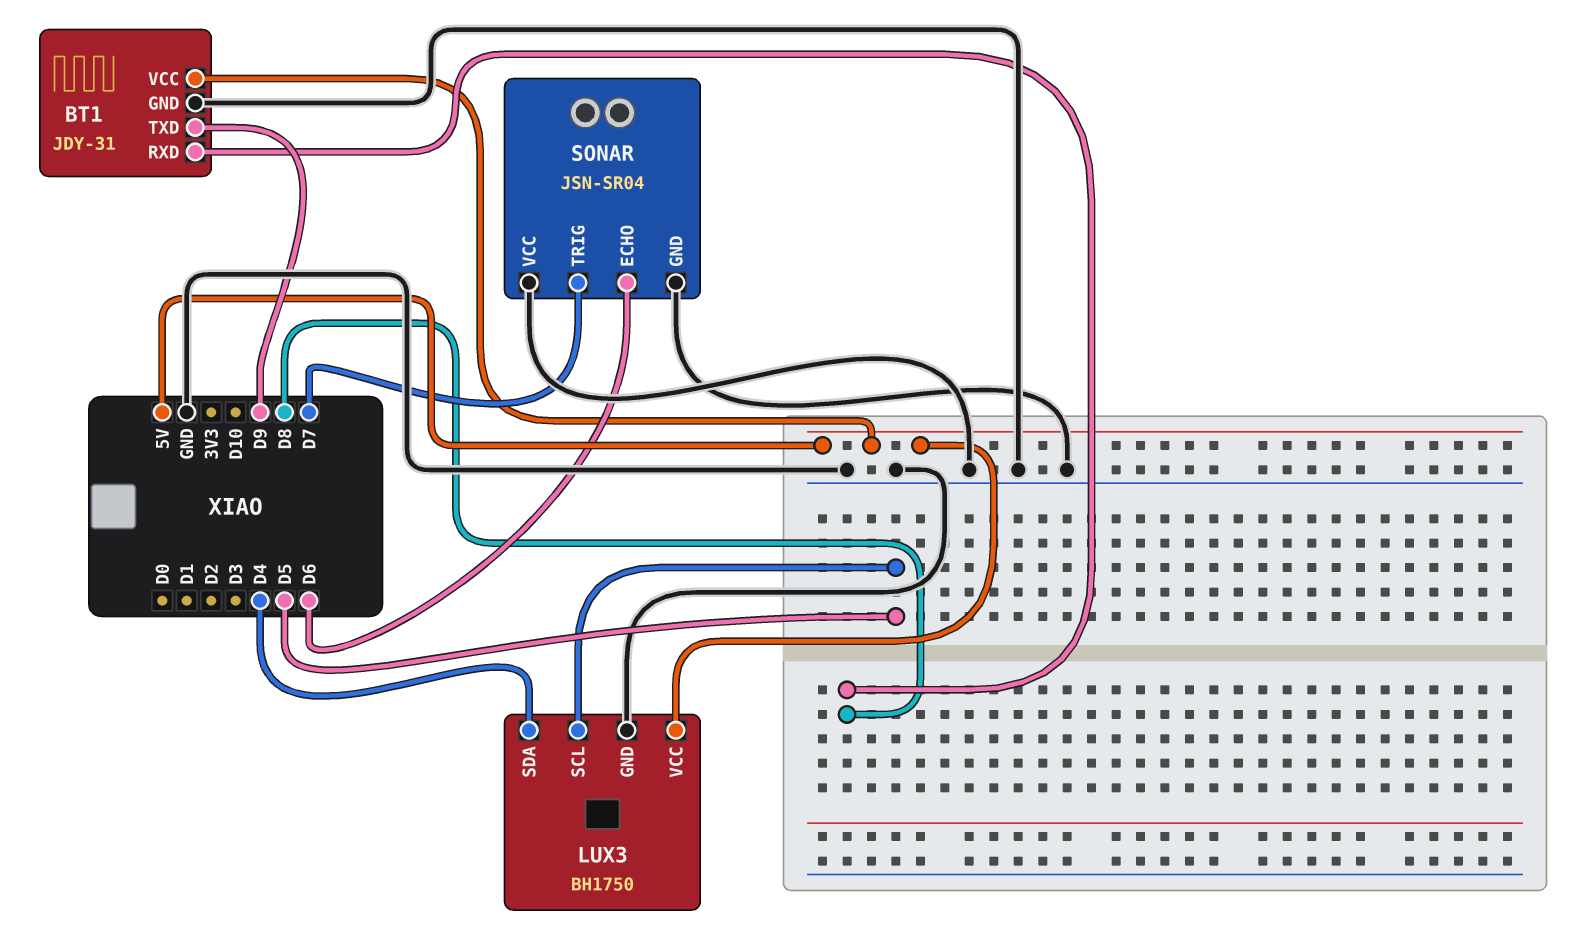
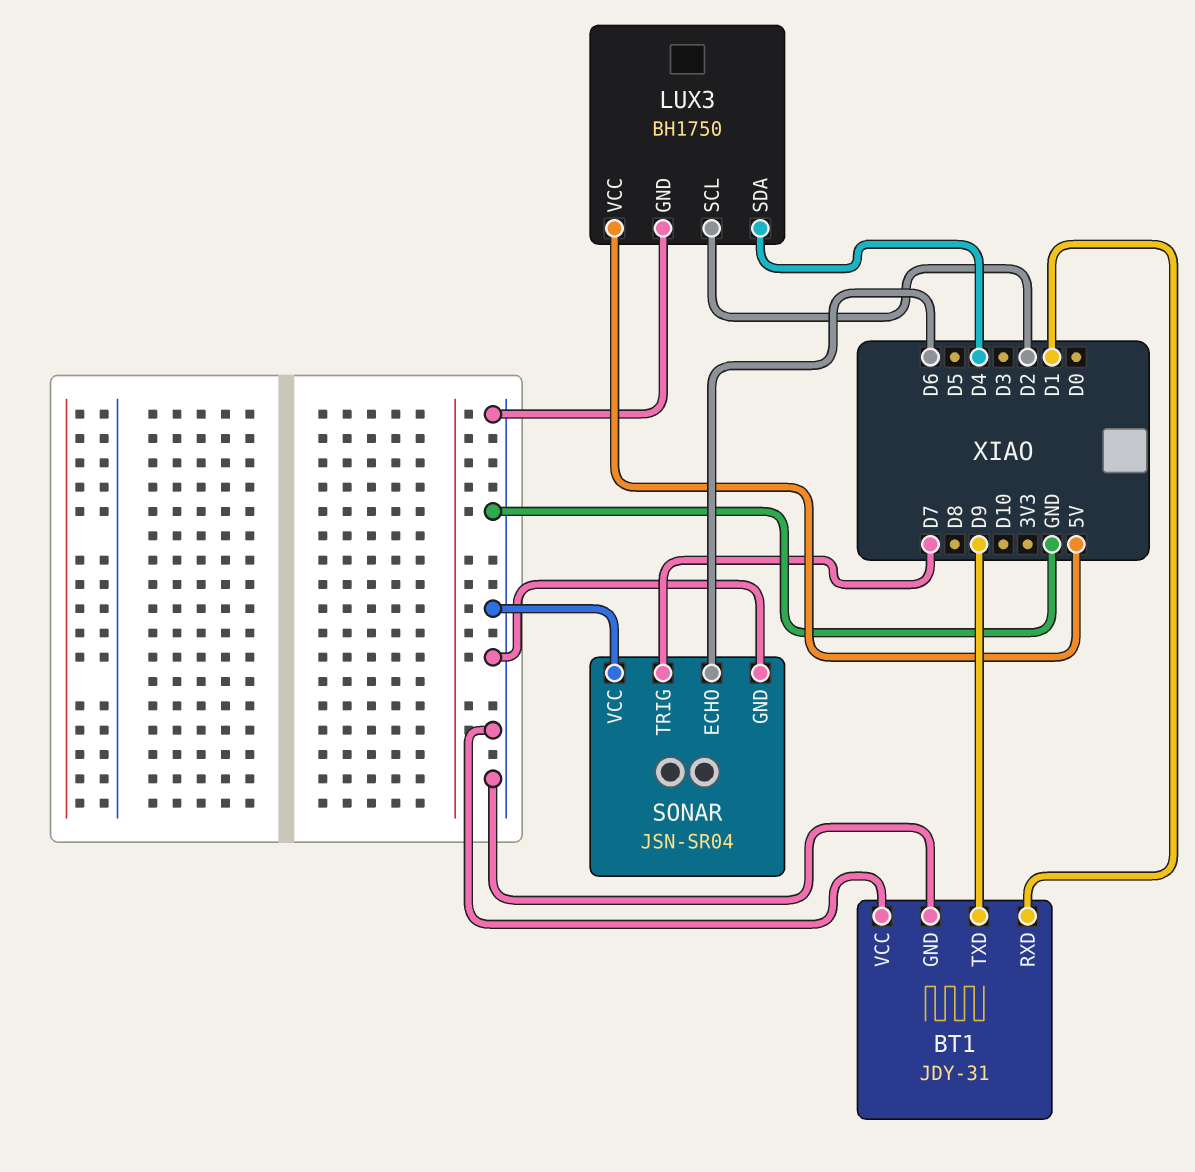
BT1 pin RXD: D8 -> D1
BT1 pin VCC: 5V -> GND
LUX3 pin SCL: D5 -> D2

